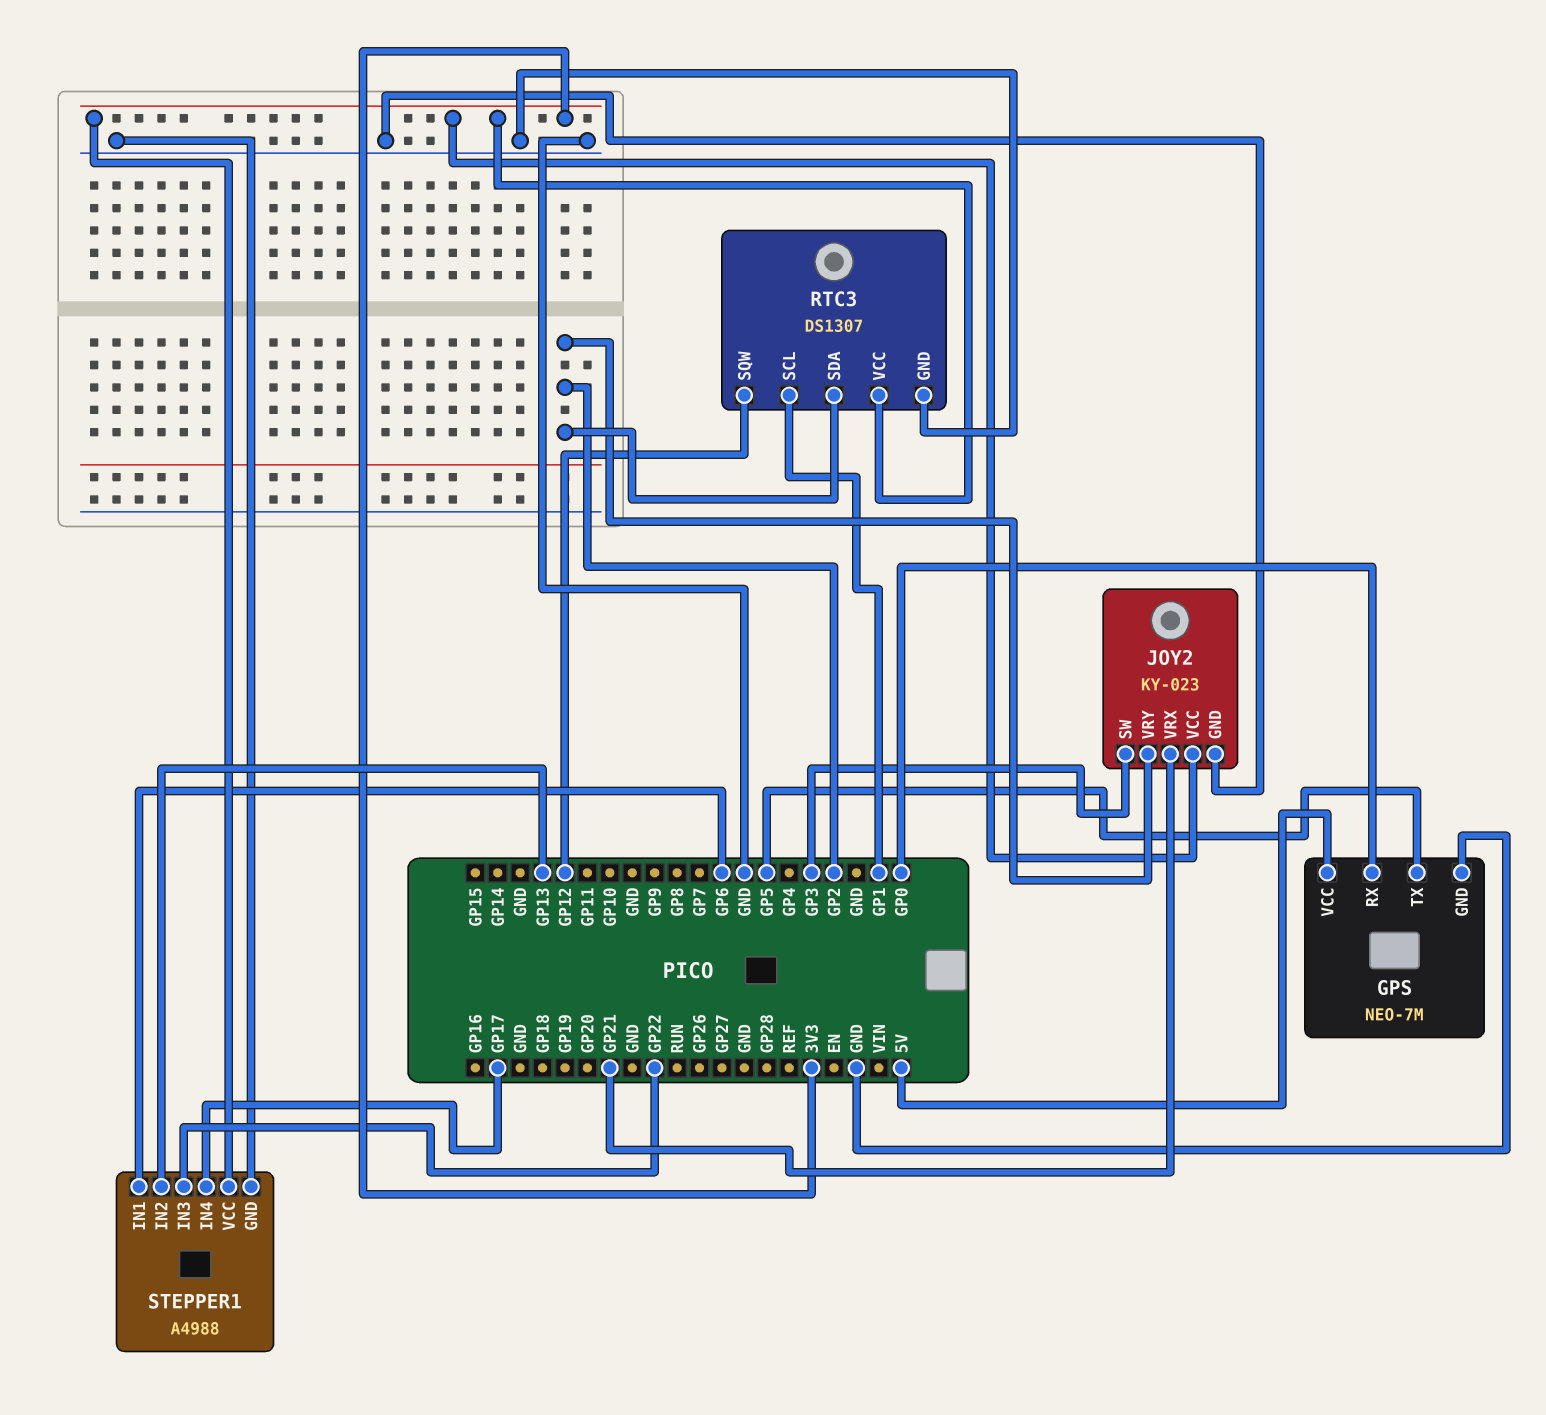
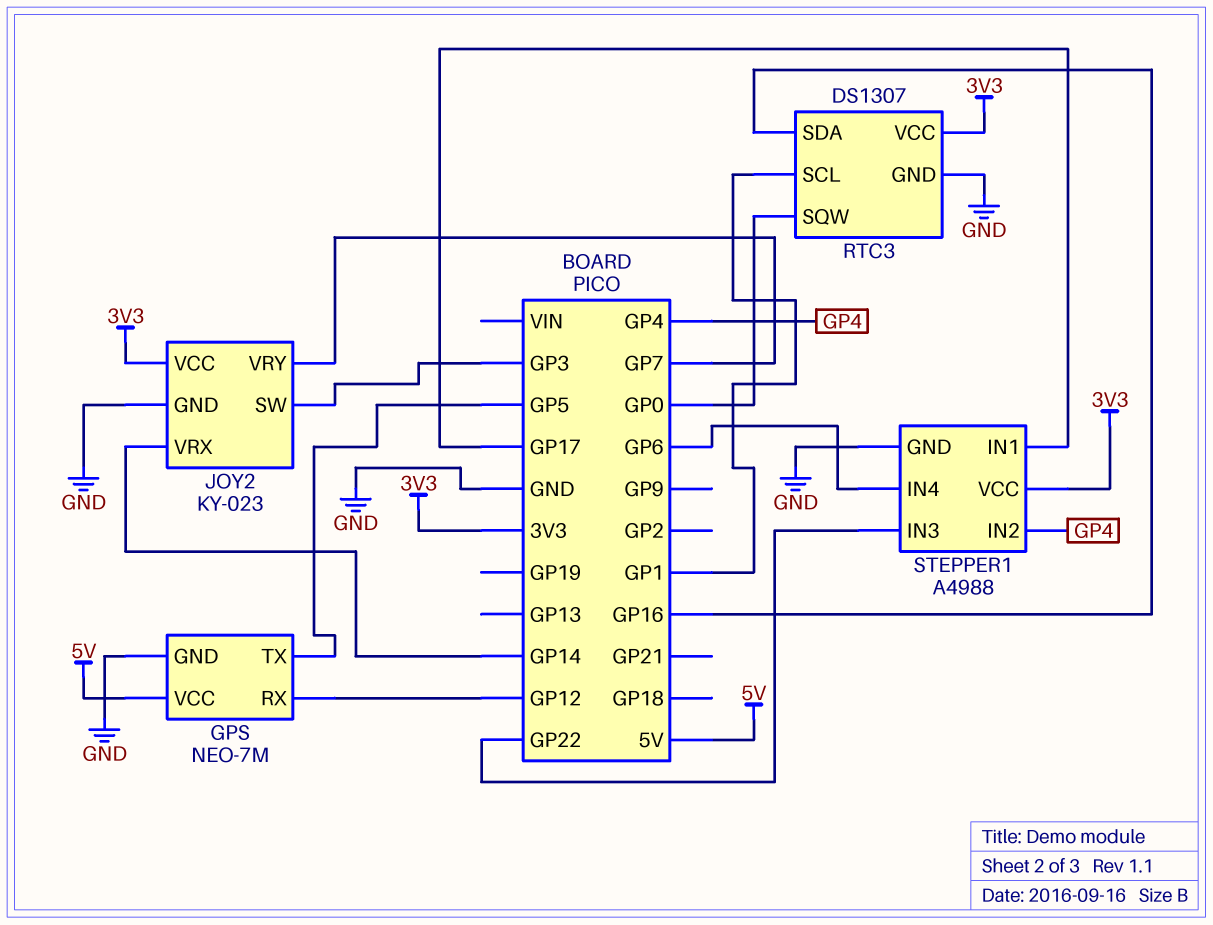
GPS pin RX: GP0 -> GP12
JOY2 pin VRX: GP21 -> GP14
JOY2 pin VRY: GP2 -> GP7
RTC3 pin SDA: GP2 -> GP16
RTC3 pin SQW: GP12 -> GP0
STEPPER1 pin IN1: GP6 -> GP17
STEPPER1 pin IN2: GP13 -> GP4
STEPPER1 pin IN4: GP17 -> GP6

